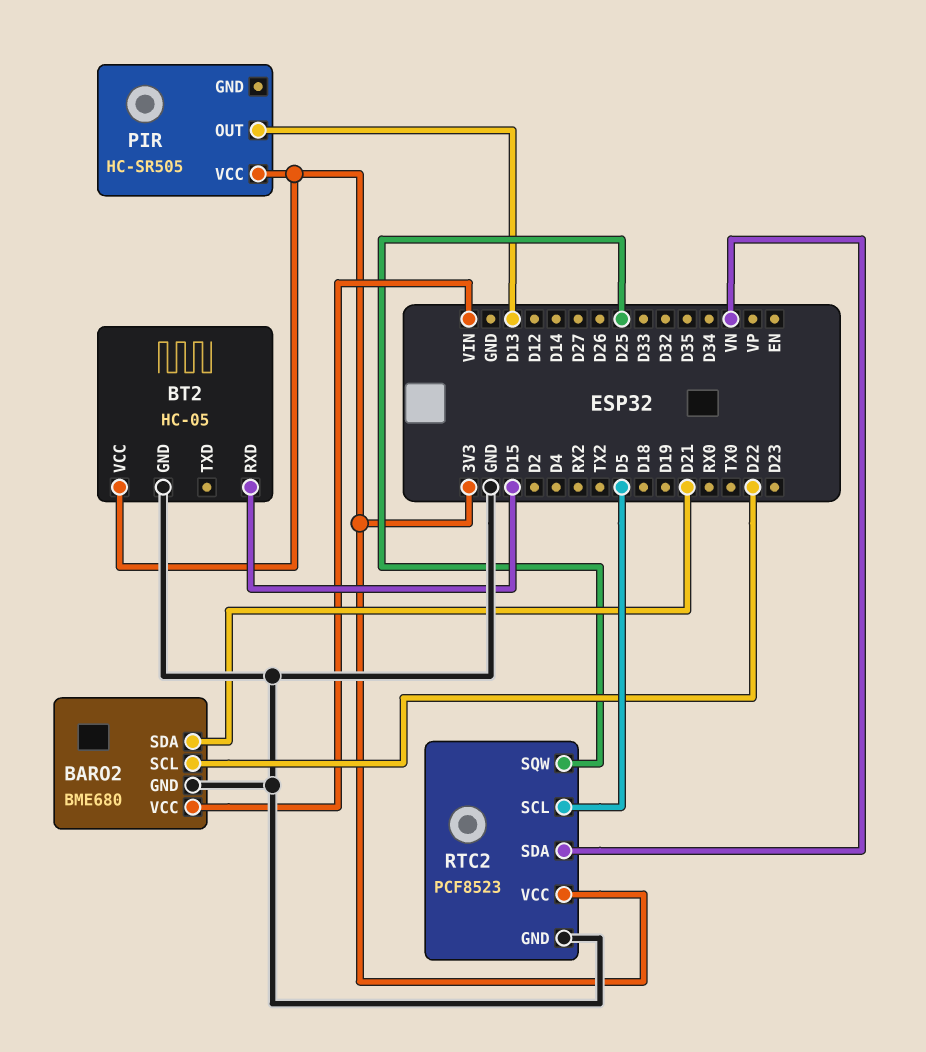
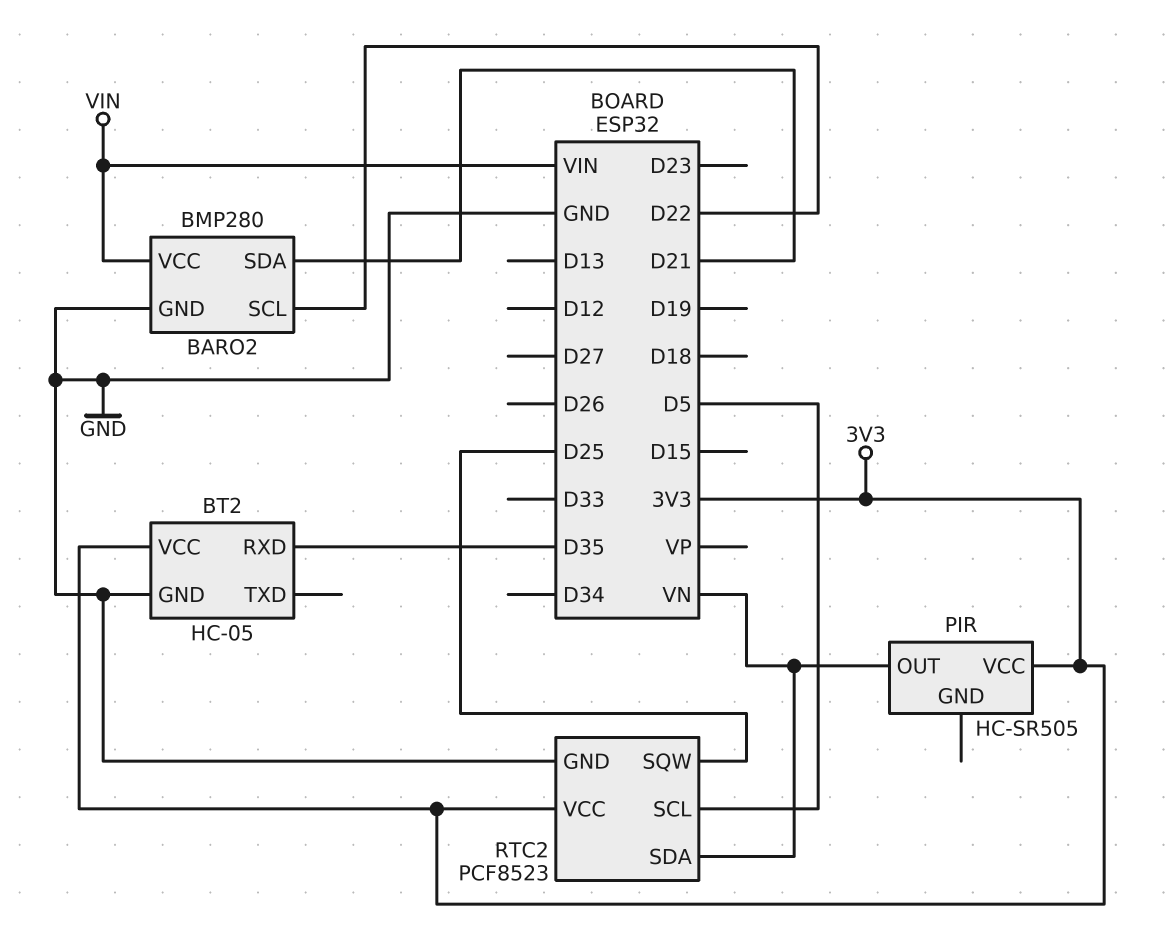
BARO2: BME680 -> BMP280
BT2 pin RXD: D15 -> D35
PIR pin OUT: D13 -> VN

